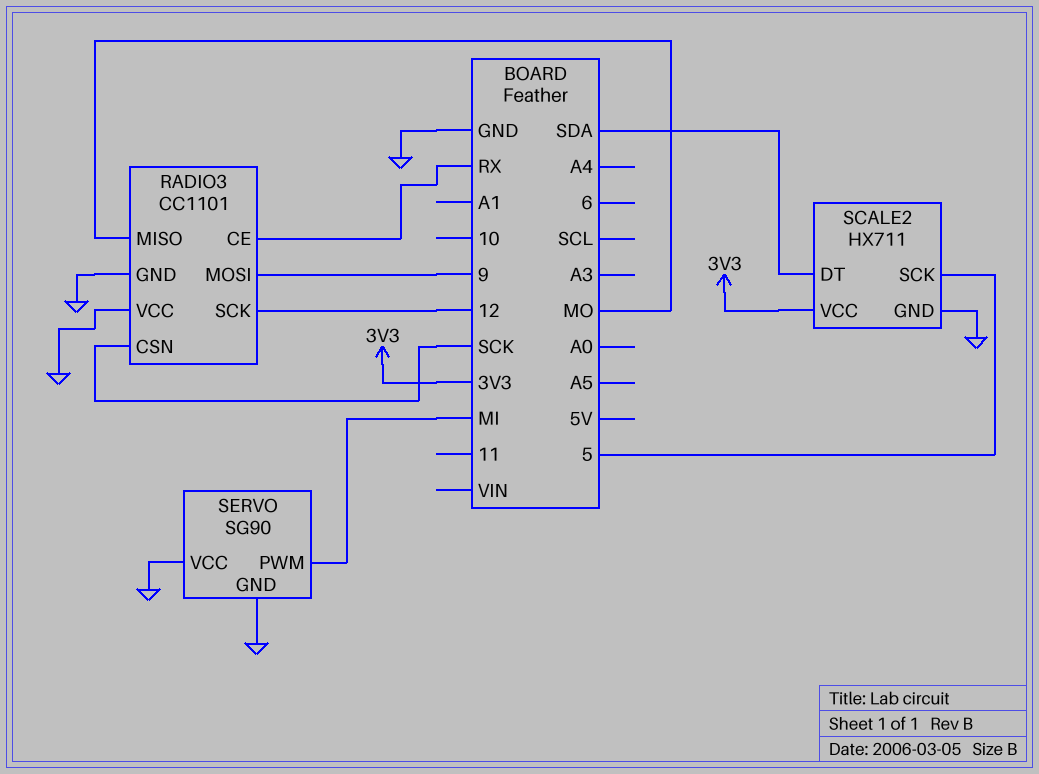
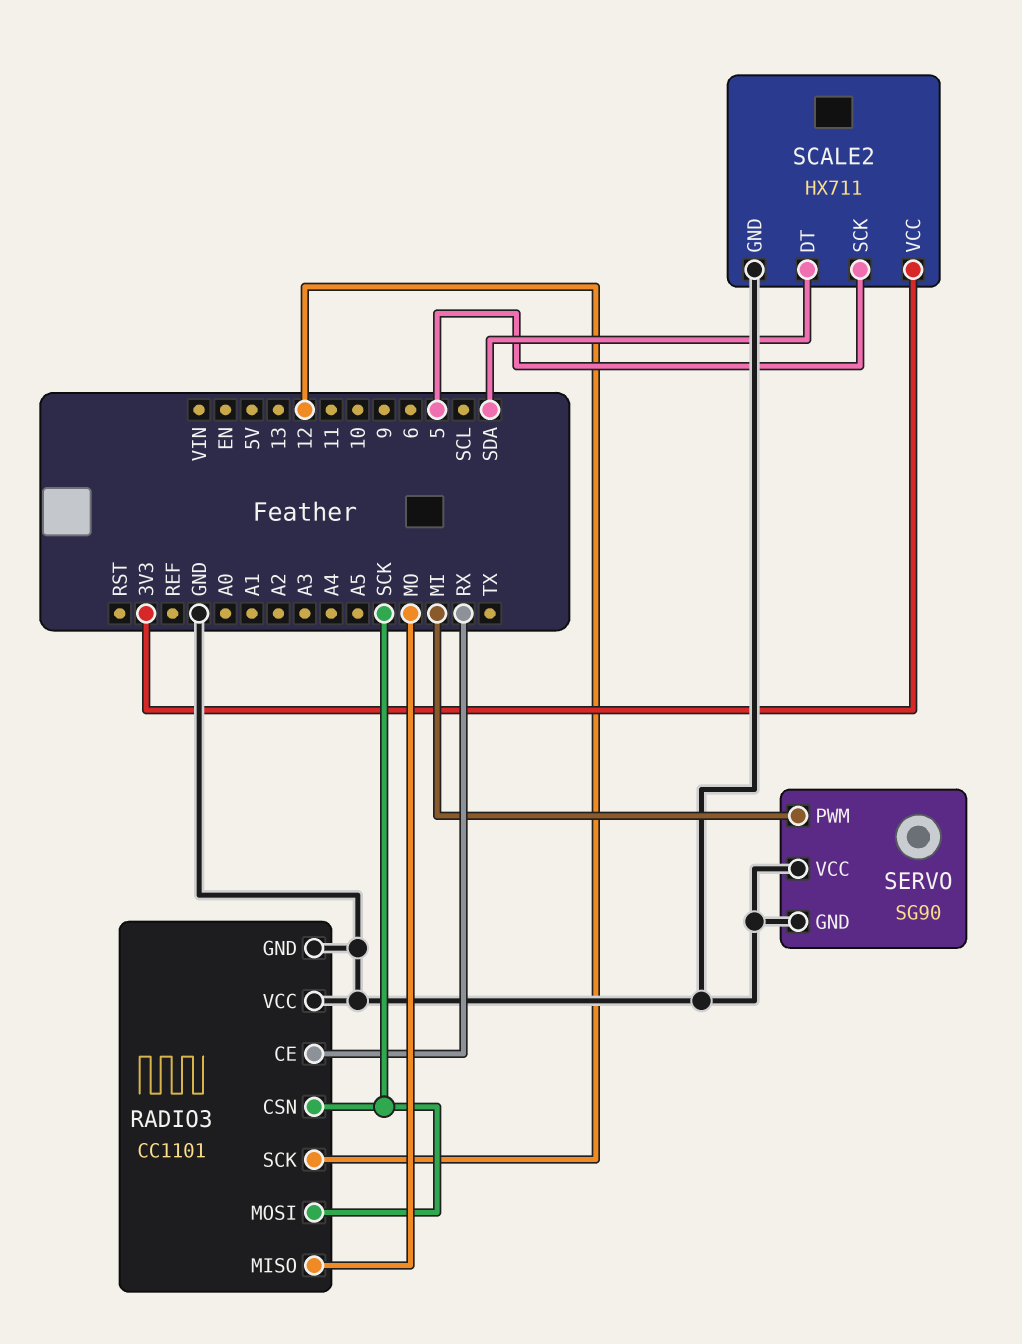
RADIO3 pin MOSI: 9 -> SCK

